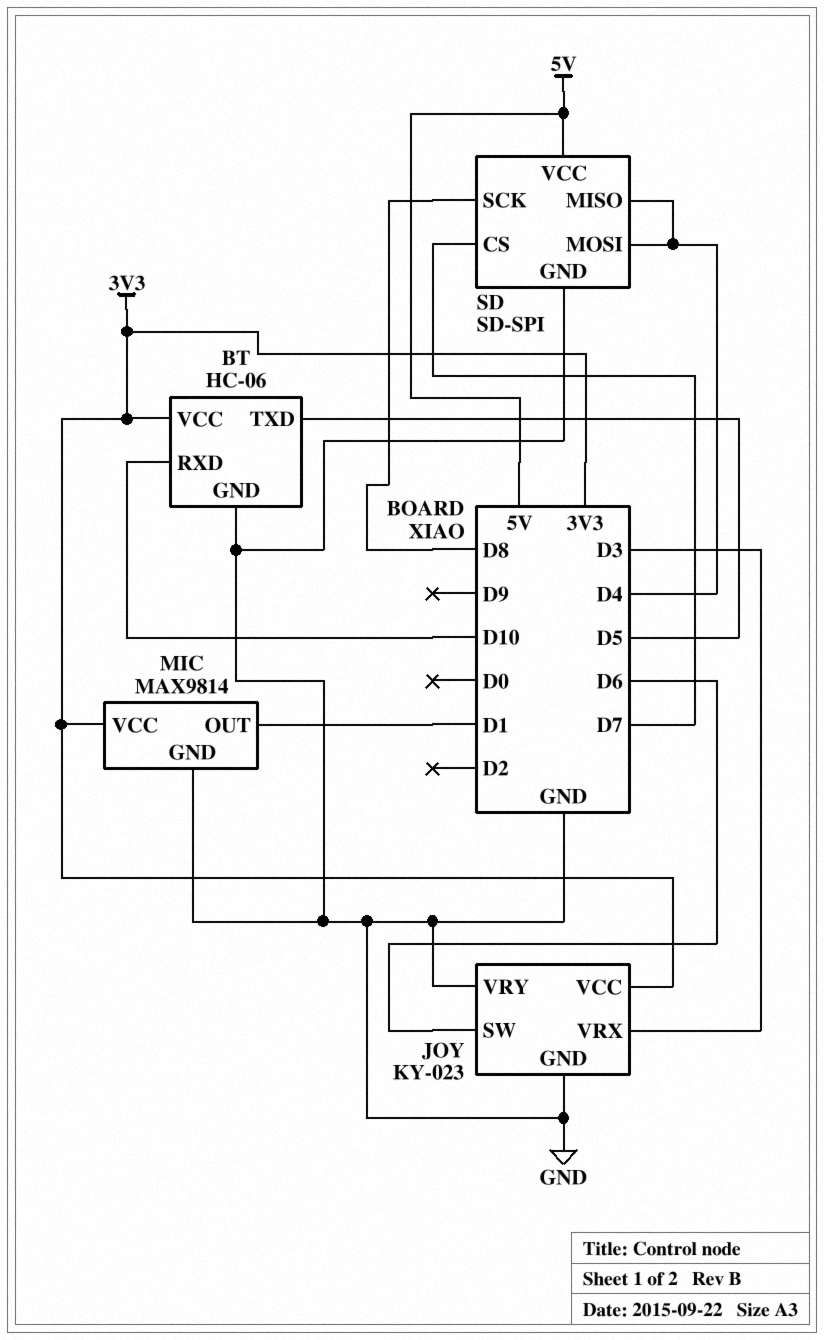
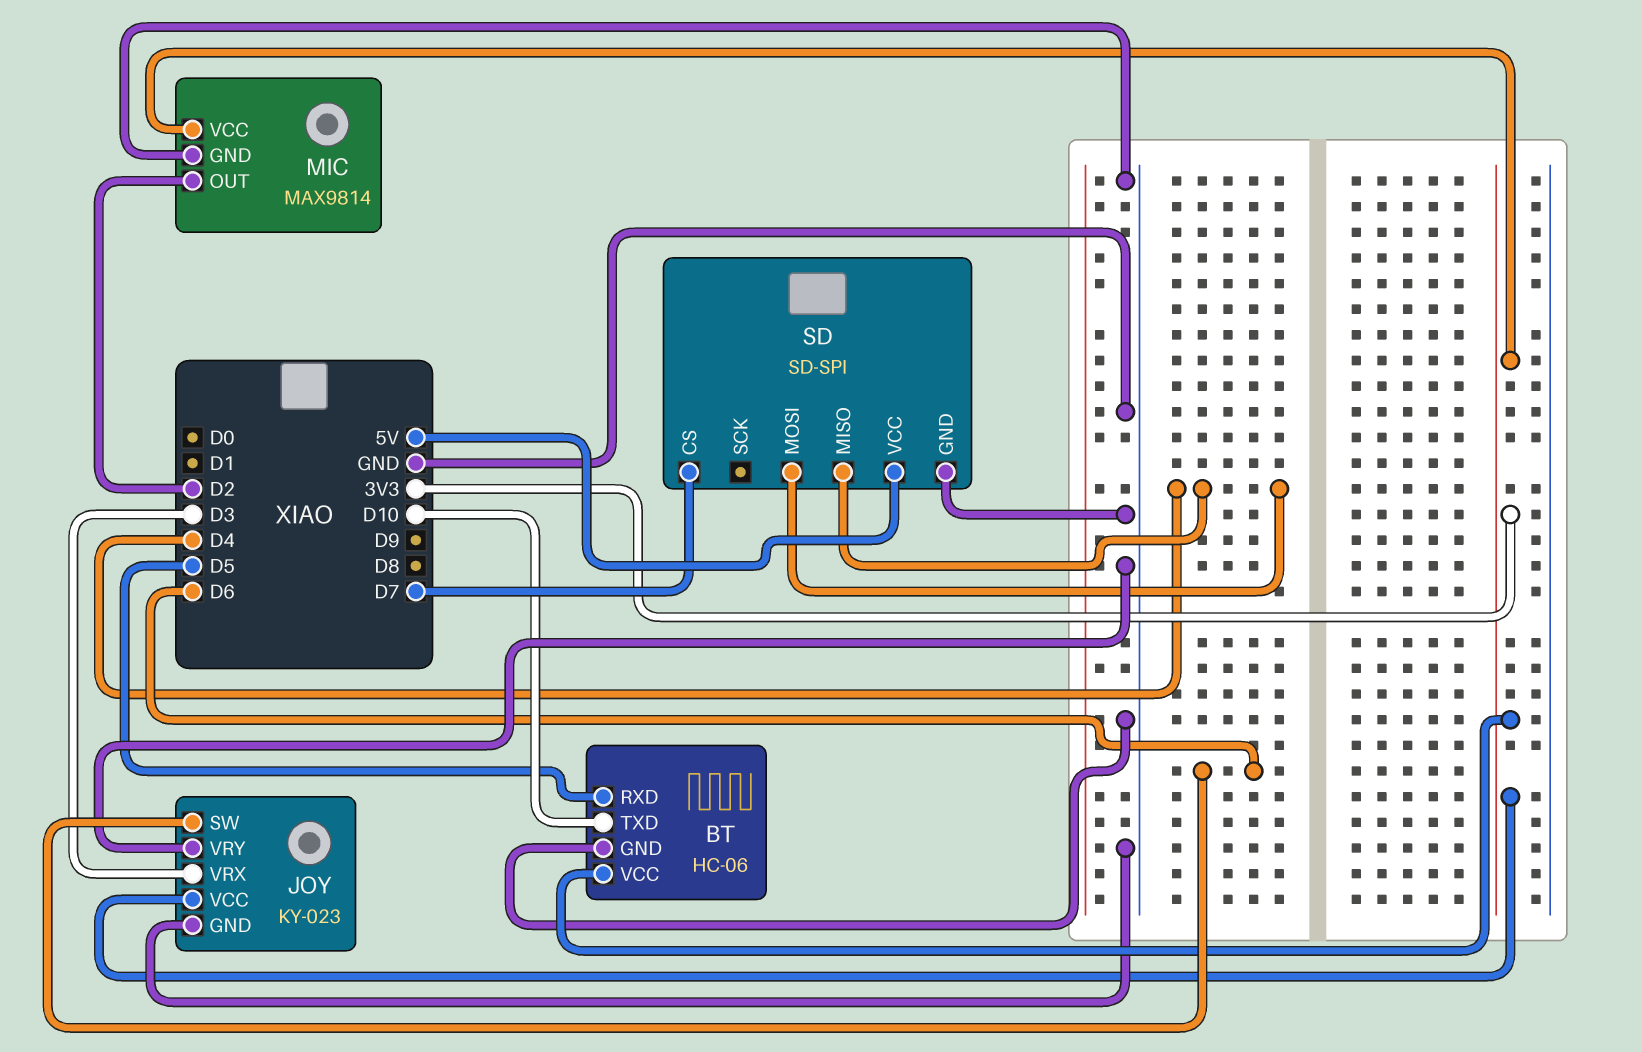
BT pin RXD: D10 -> D5
BT pin TXD: D5 -> D10
MIC pin OUT: D1 -> D2
SD pin SCK: D8 -> none

